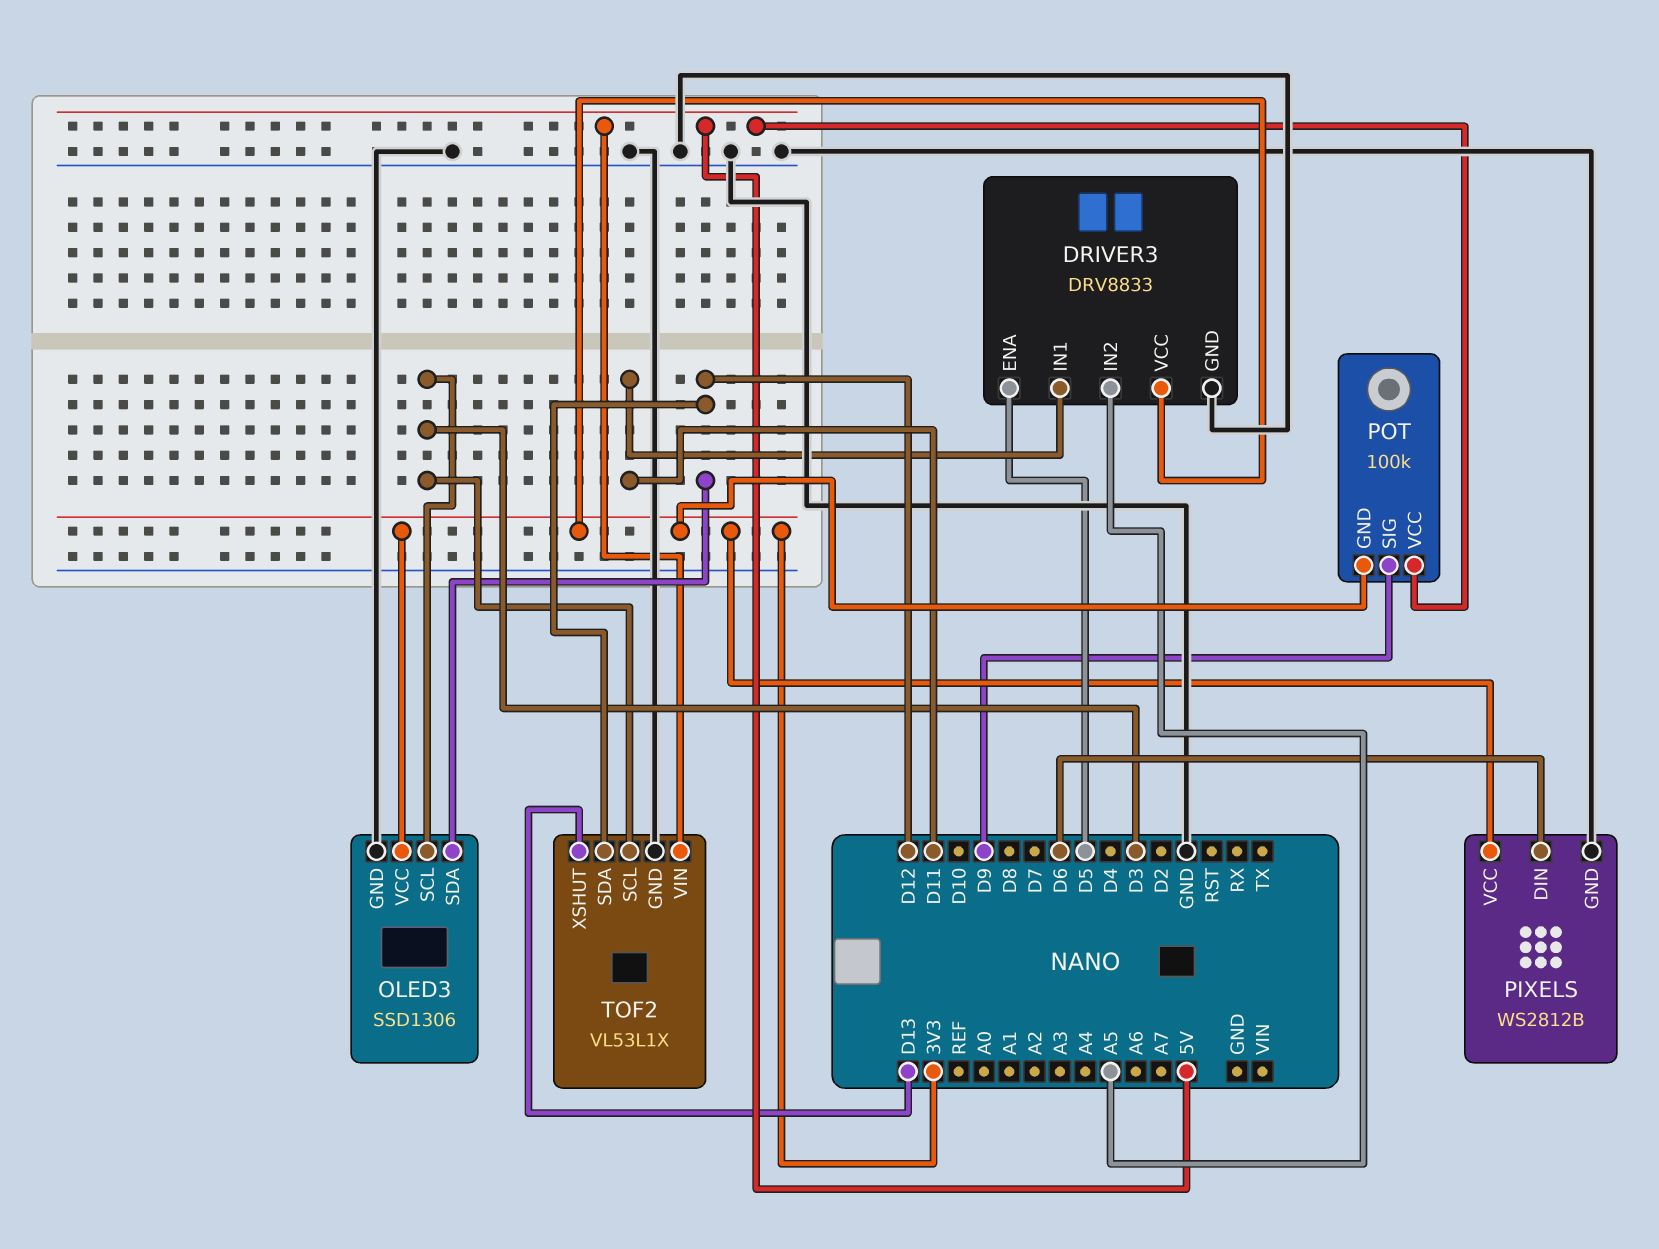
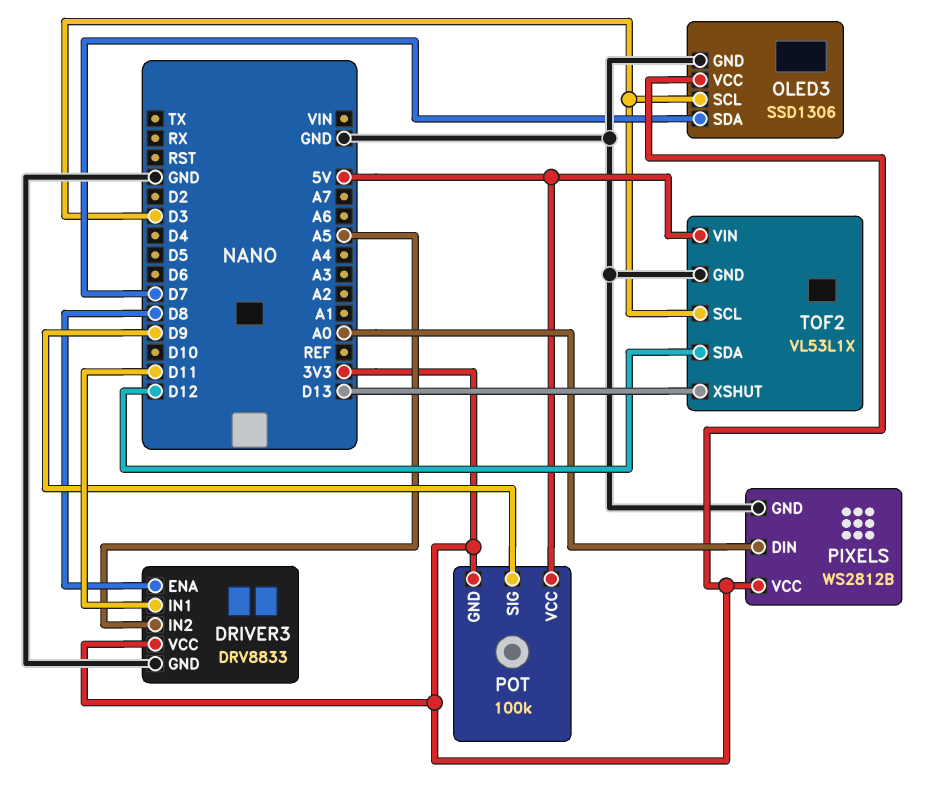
DRIVER3 pin ENA: D5 -> D8
OLED3 pin SDA: D12 -> D7
PIXELS pin DIN: D6 -> A0

